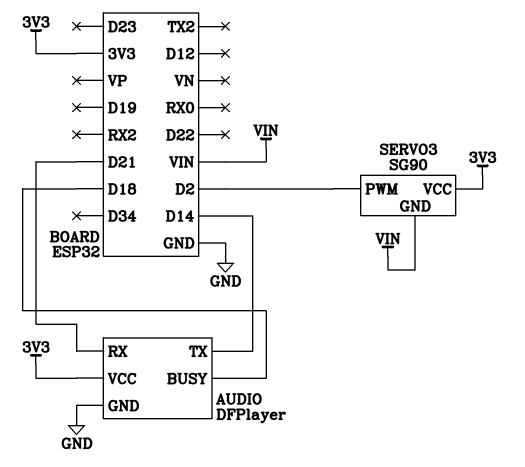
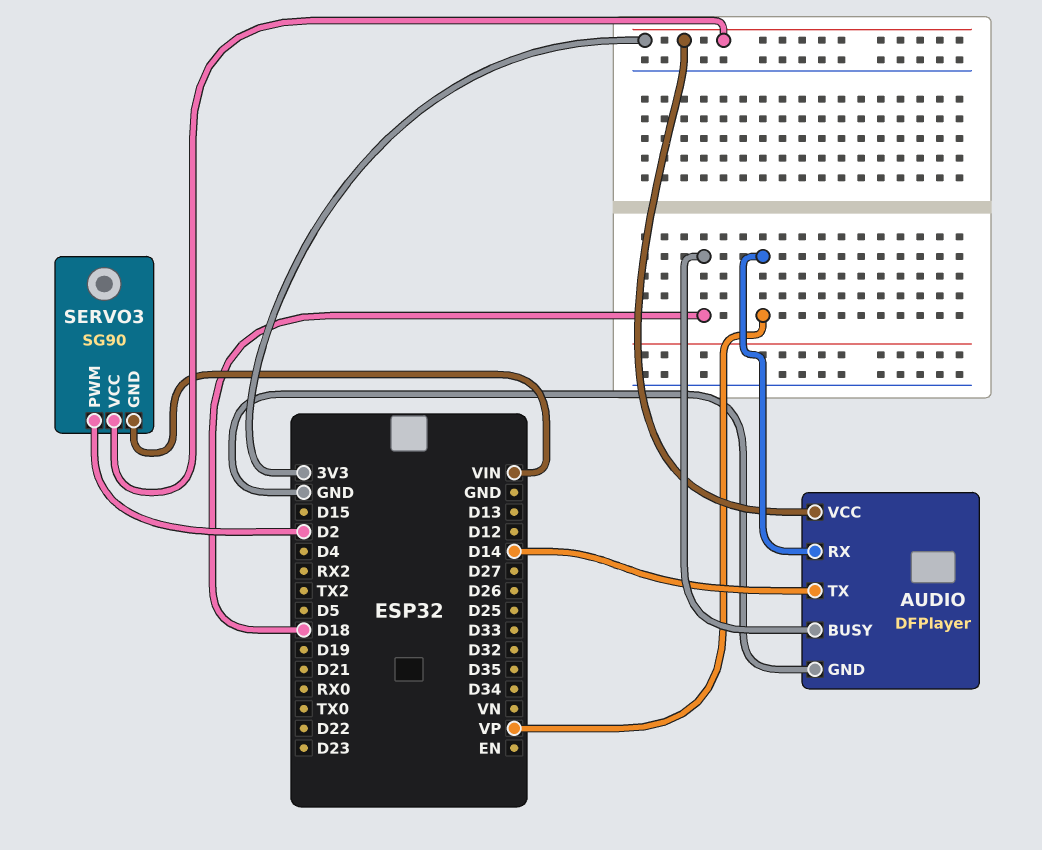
AUDIO pin RX: D21 -> VP

